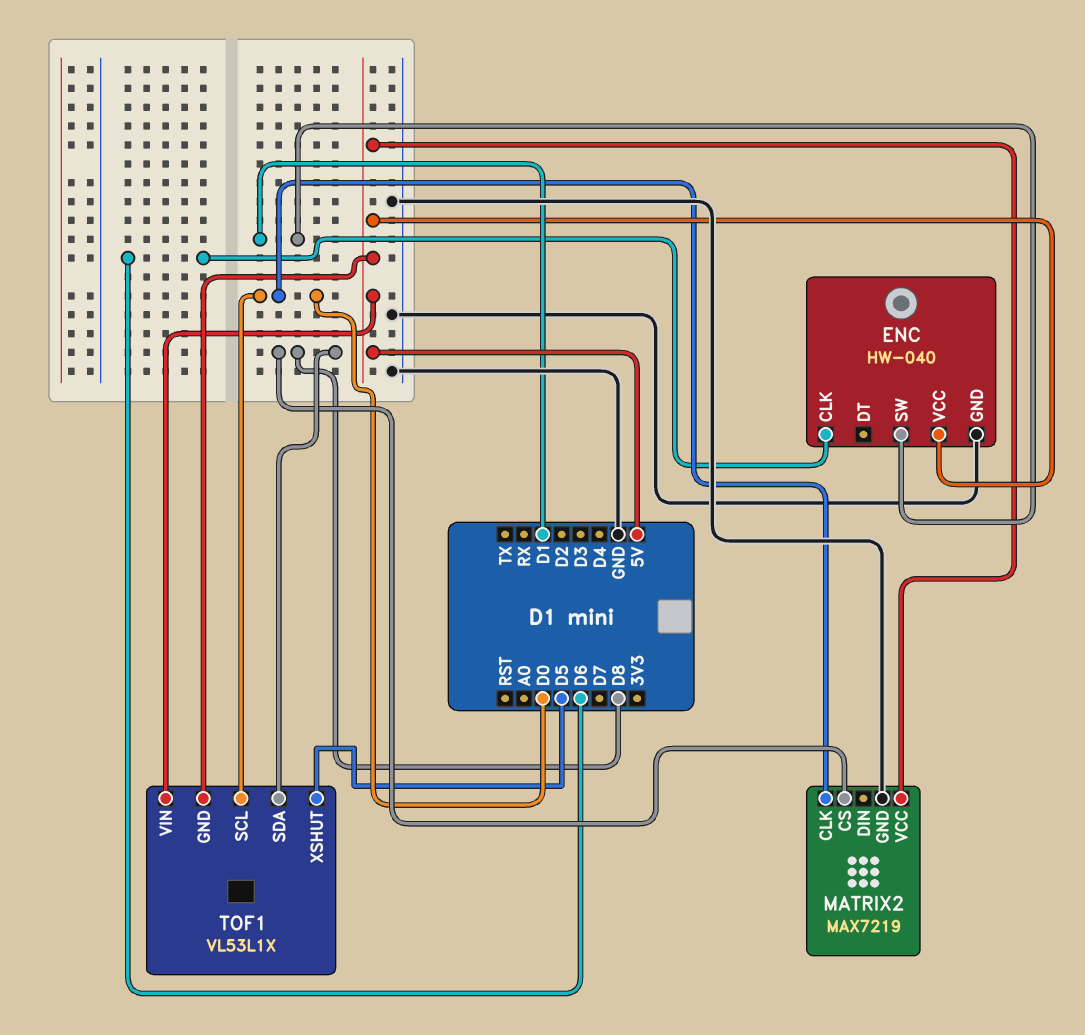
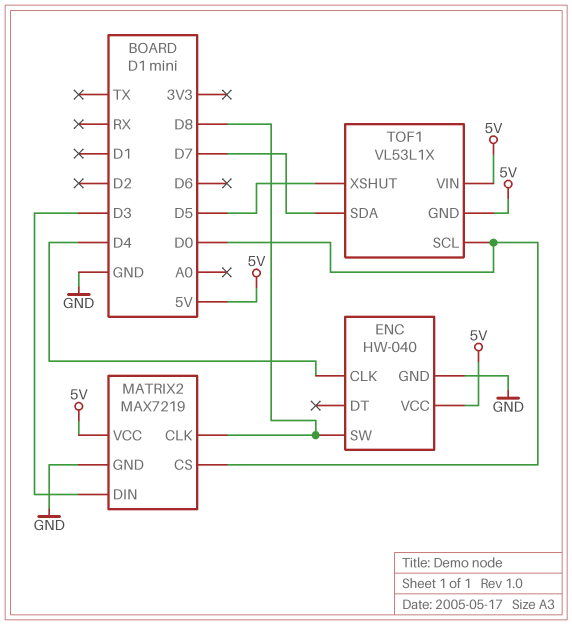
ENC pin CLK: D6 -> D4
ENC pin SW: D1 -> D8
MATRIX2 pin CLK: D0 -> D8
MATRIX2 pin CS: D8 -> D0
MATRIX2 pin DIN: none -> D3
TOF1 pin SDA: D8 -> D7

